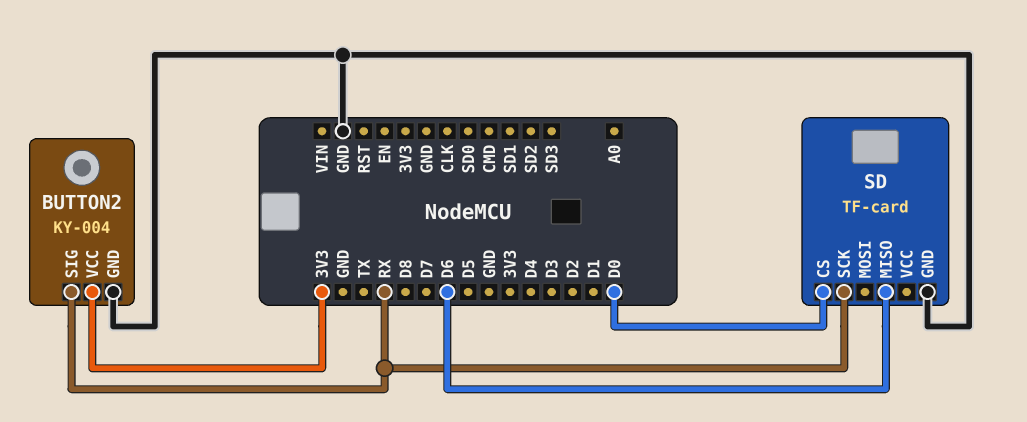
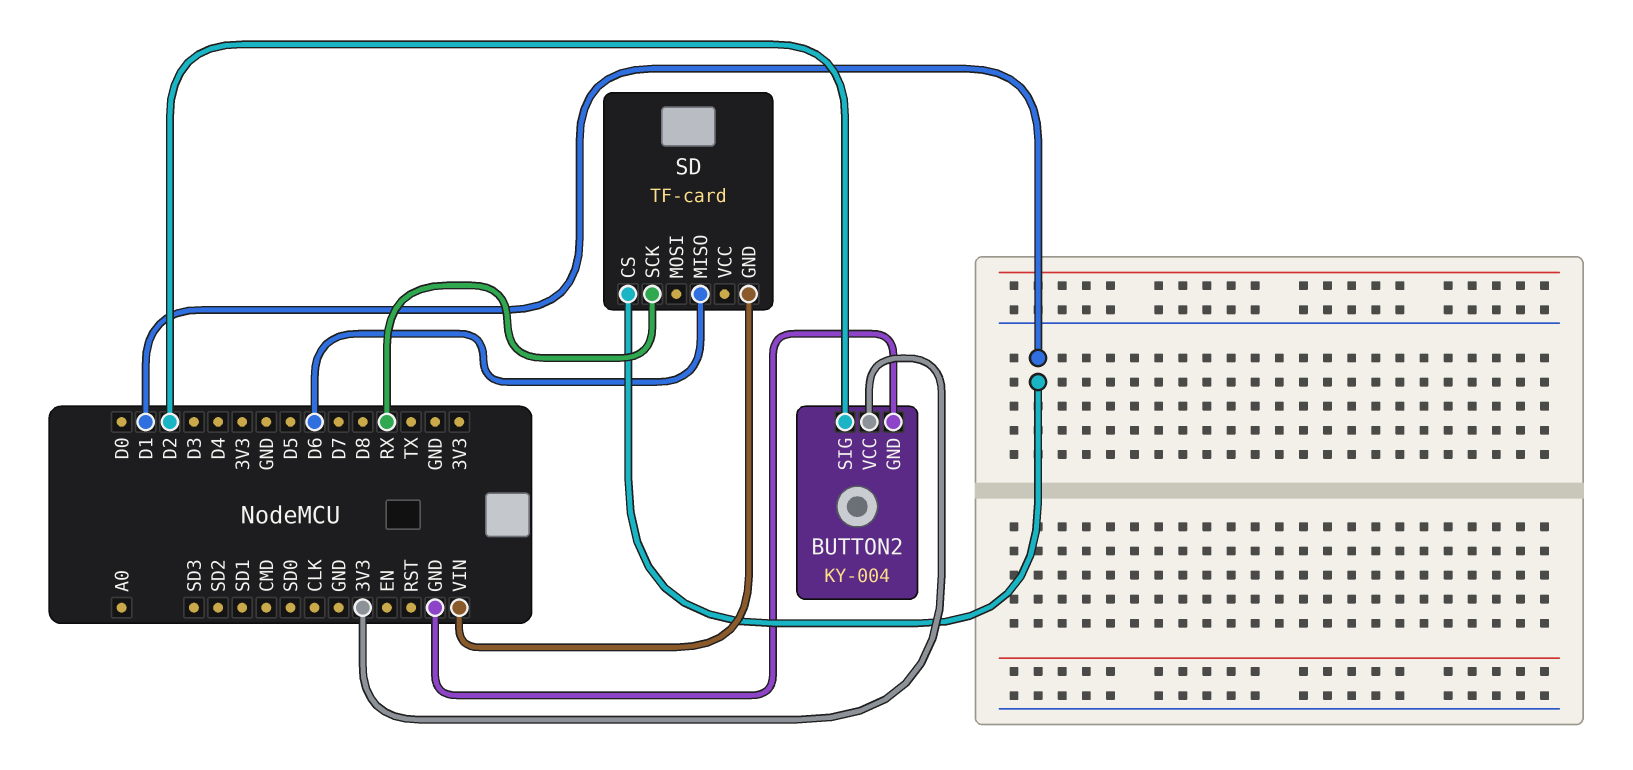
BUTTON2 pin SIG: RX -> D2
SD pin CS: D0 -> D1
SD pin GND: GND -> VIN

